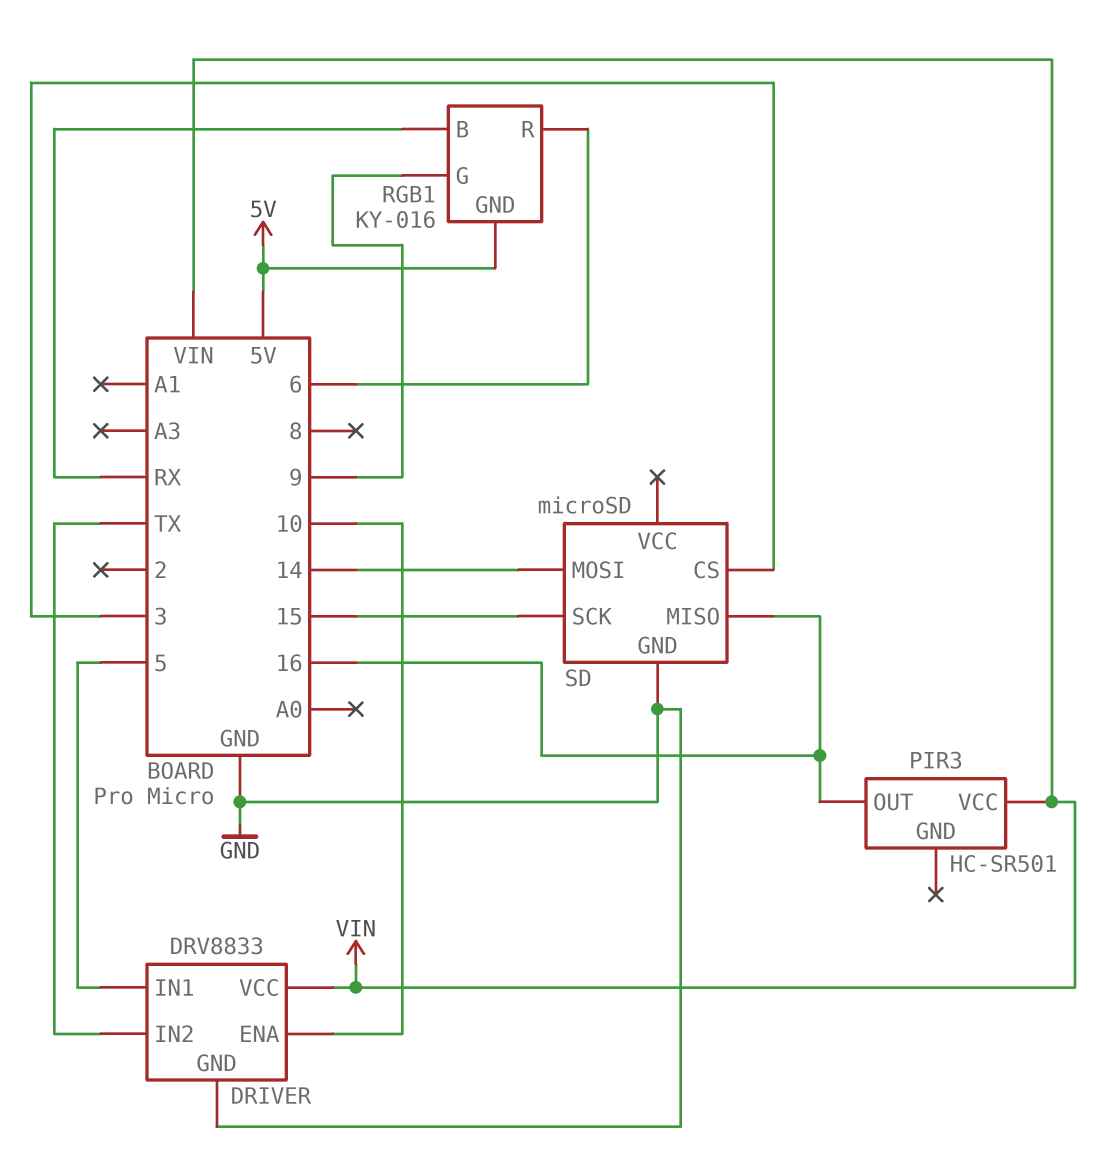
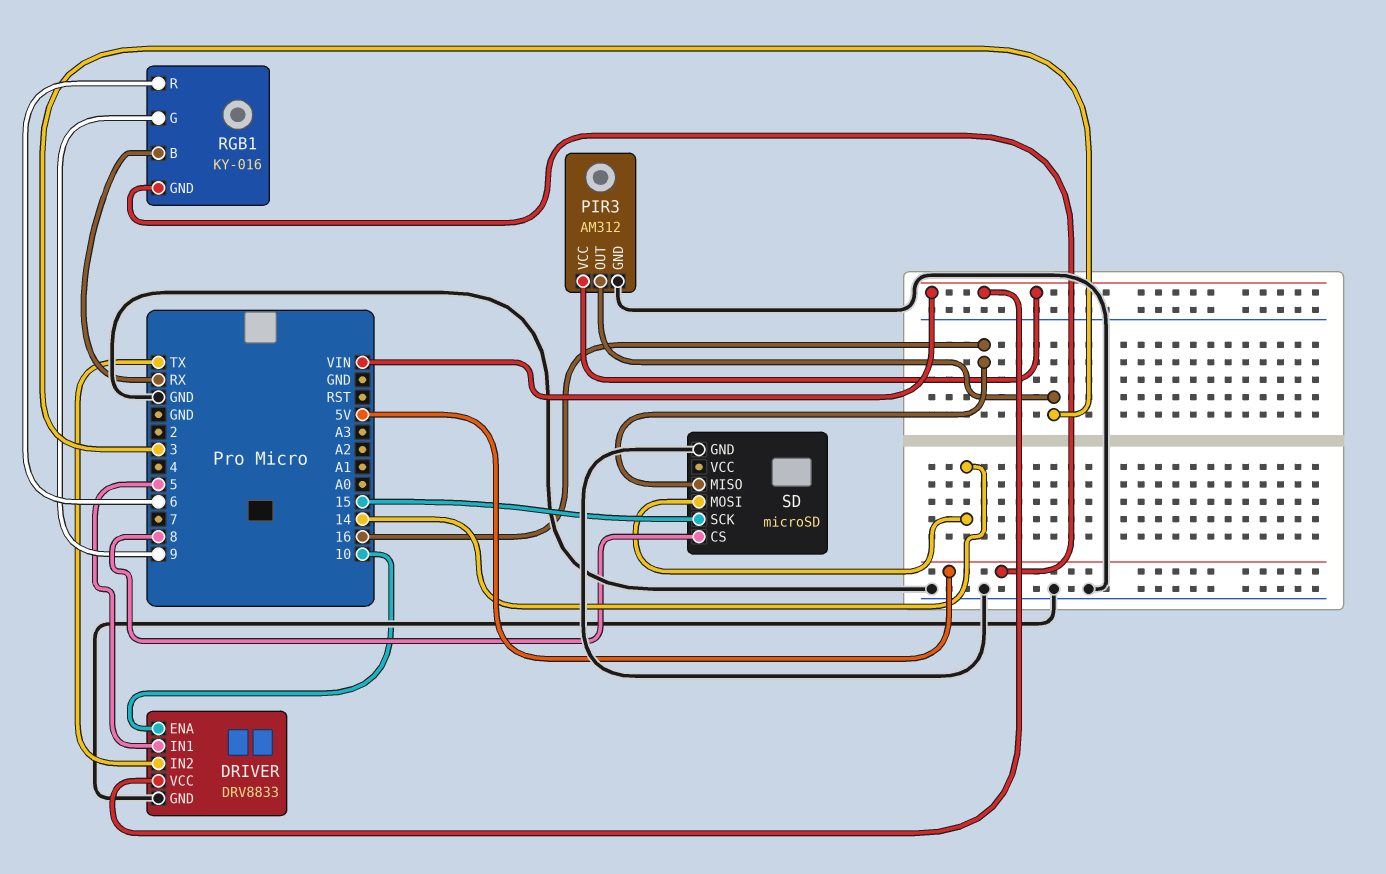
PIR3: HC-SR501 -> AM312
PIR3 pin GND: none -> GND
PIR3 pin OUT: 16 -> 3
SD pin CS: 3 -> 8

